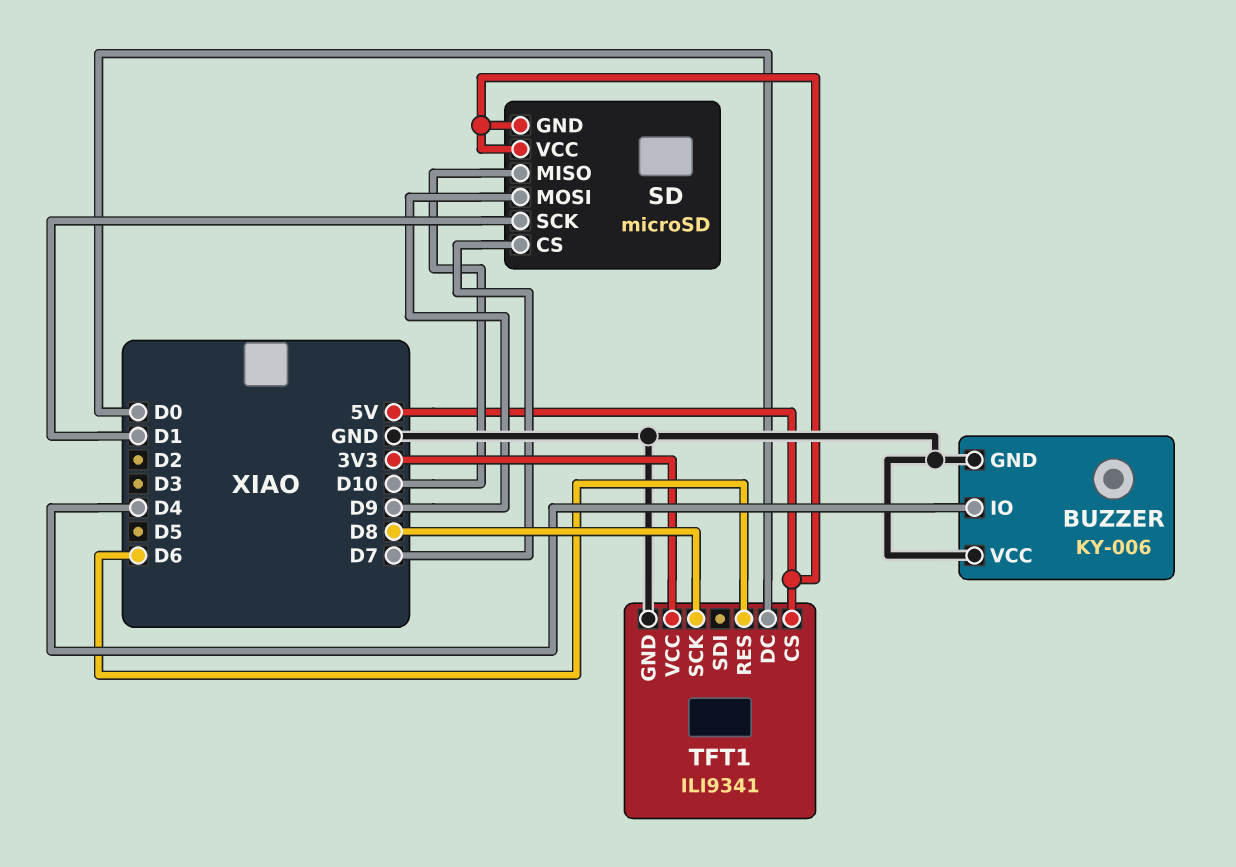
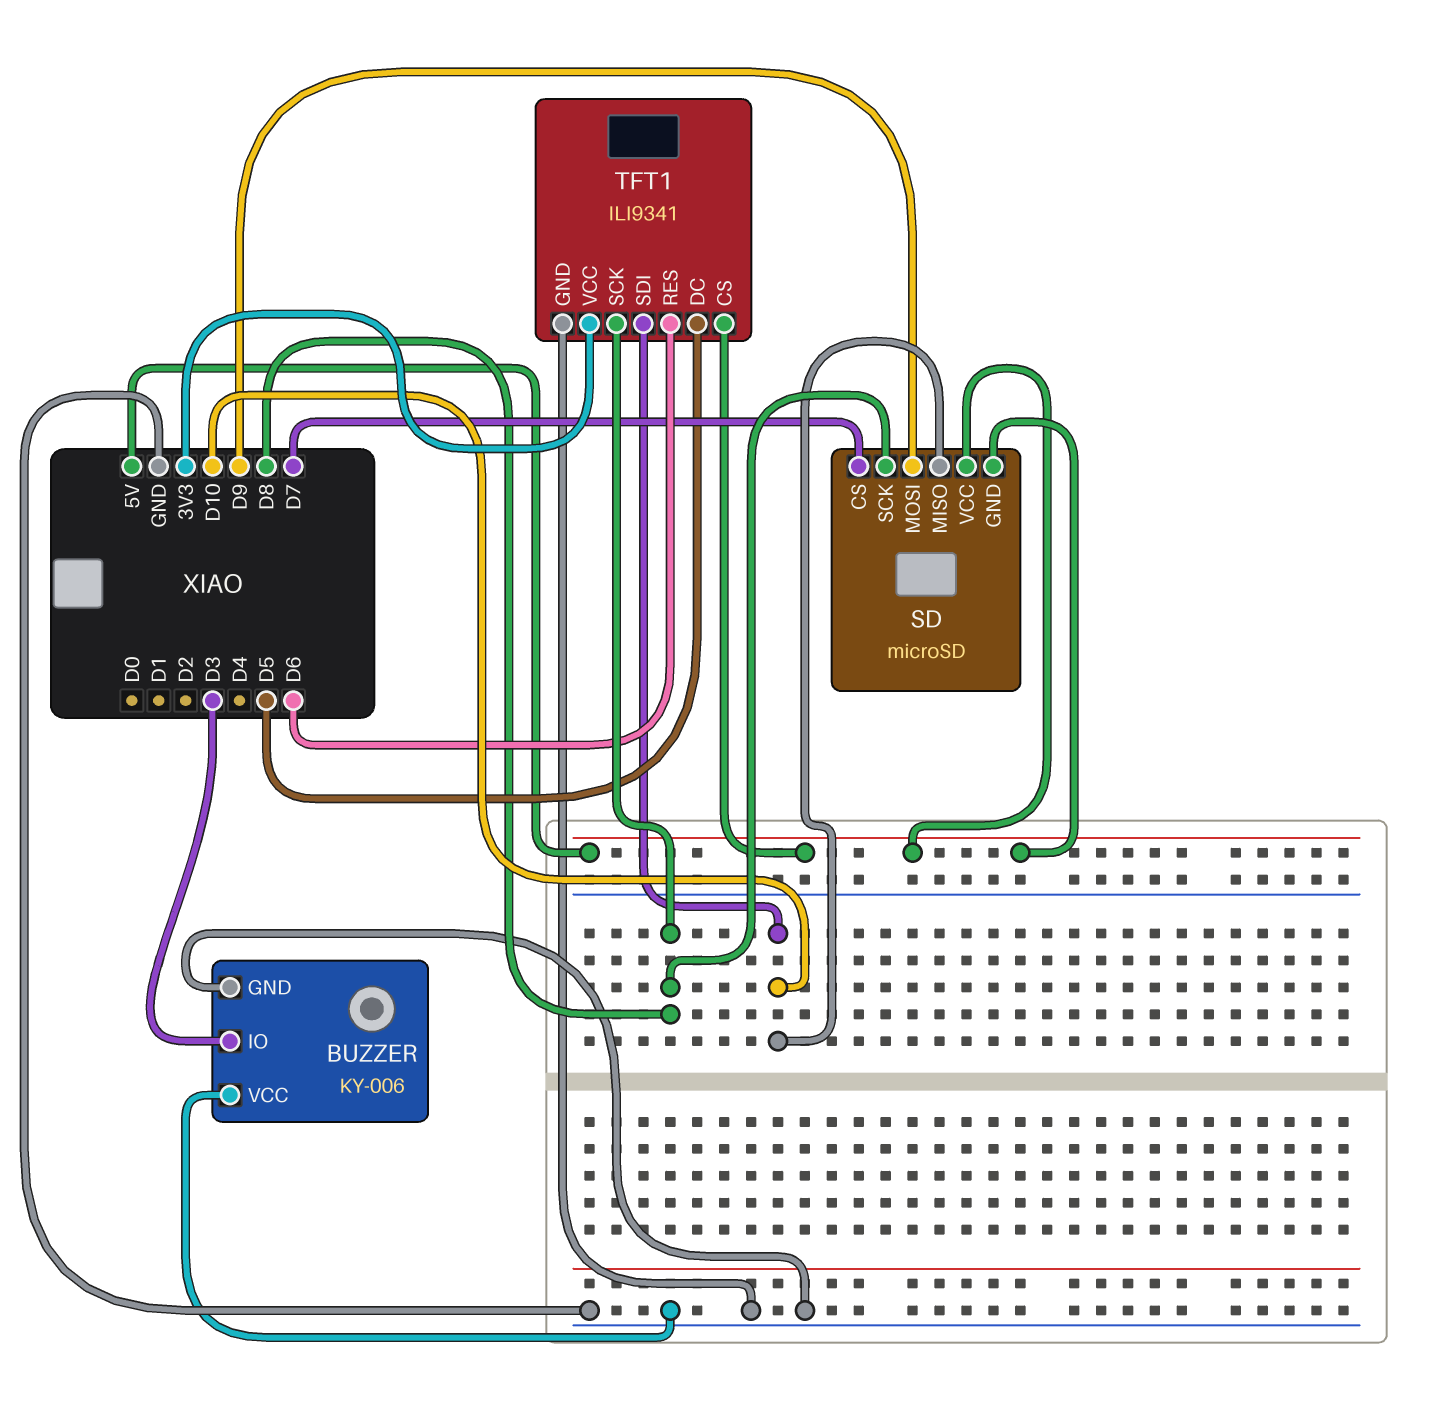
BUZZER pin IO: D4 -> D3
SD pin SCK: D1 -> D8
TFT1 pin DC: D0 -> D5
TFT1 pin SDI: none -> D10

